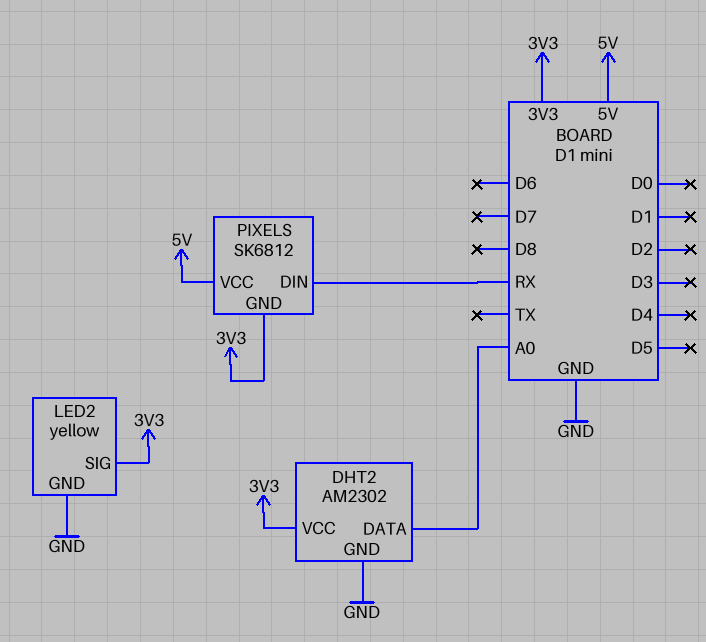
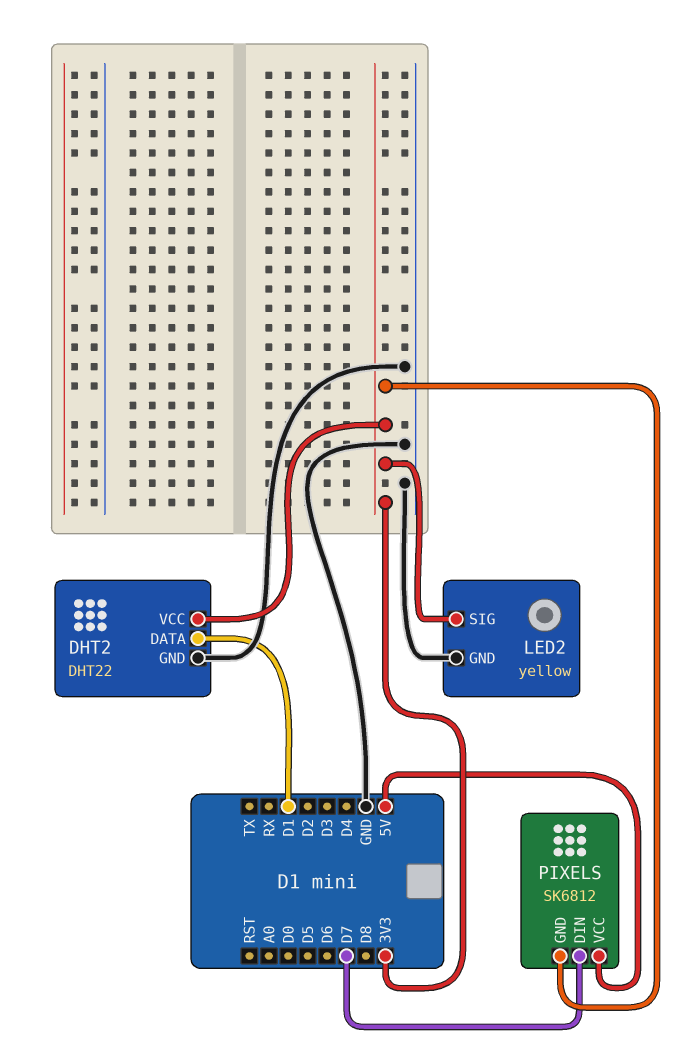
DHT2: AM2302 -> DHT22
DHT2 pin DATA: A0 -> D1
PIXELS pin DIN: RX -> D7

